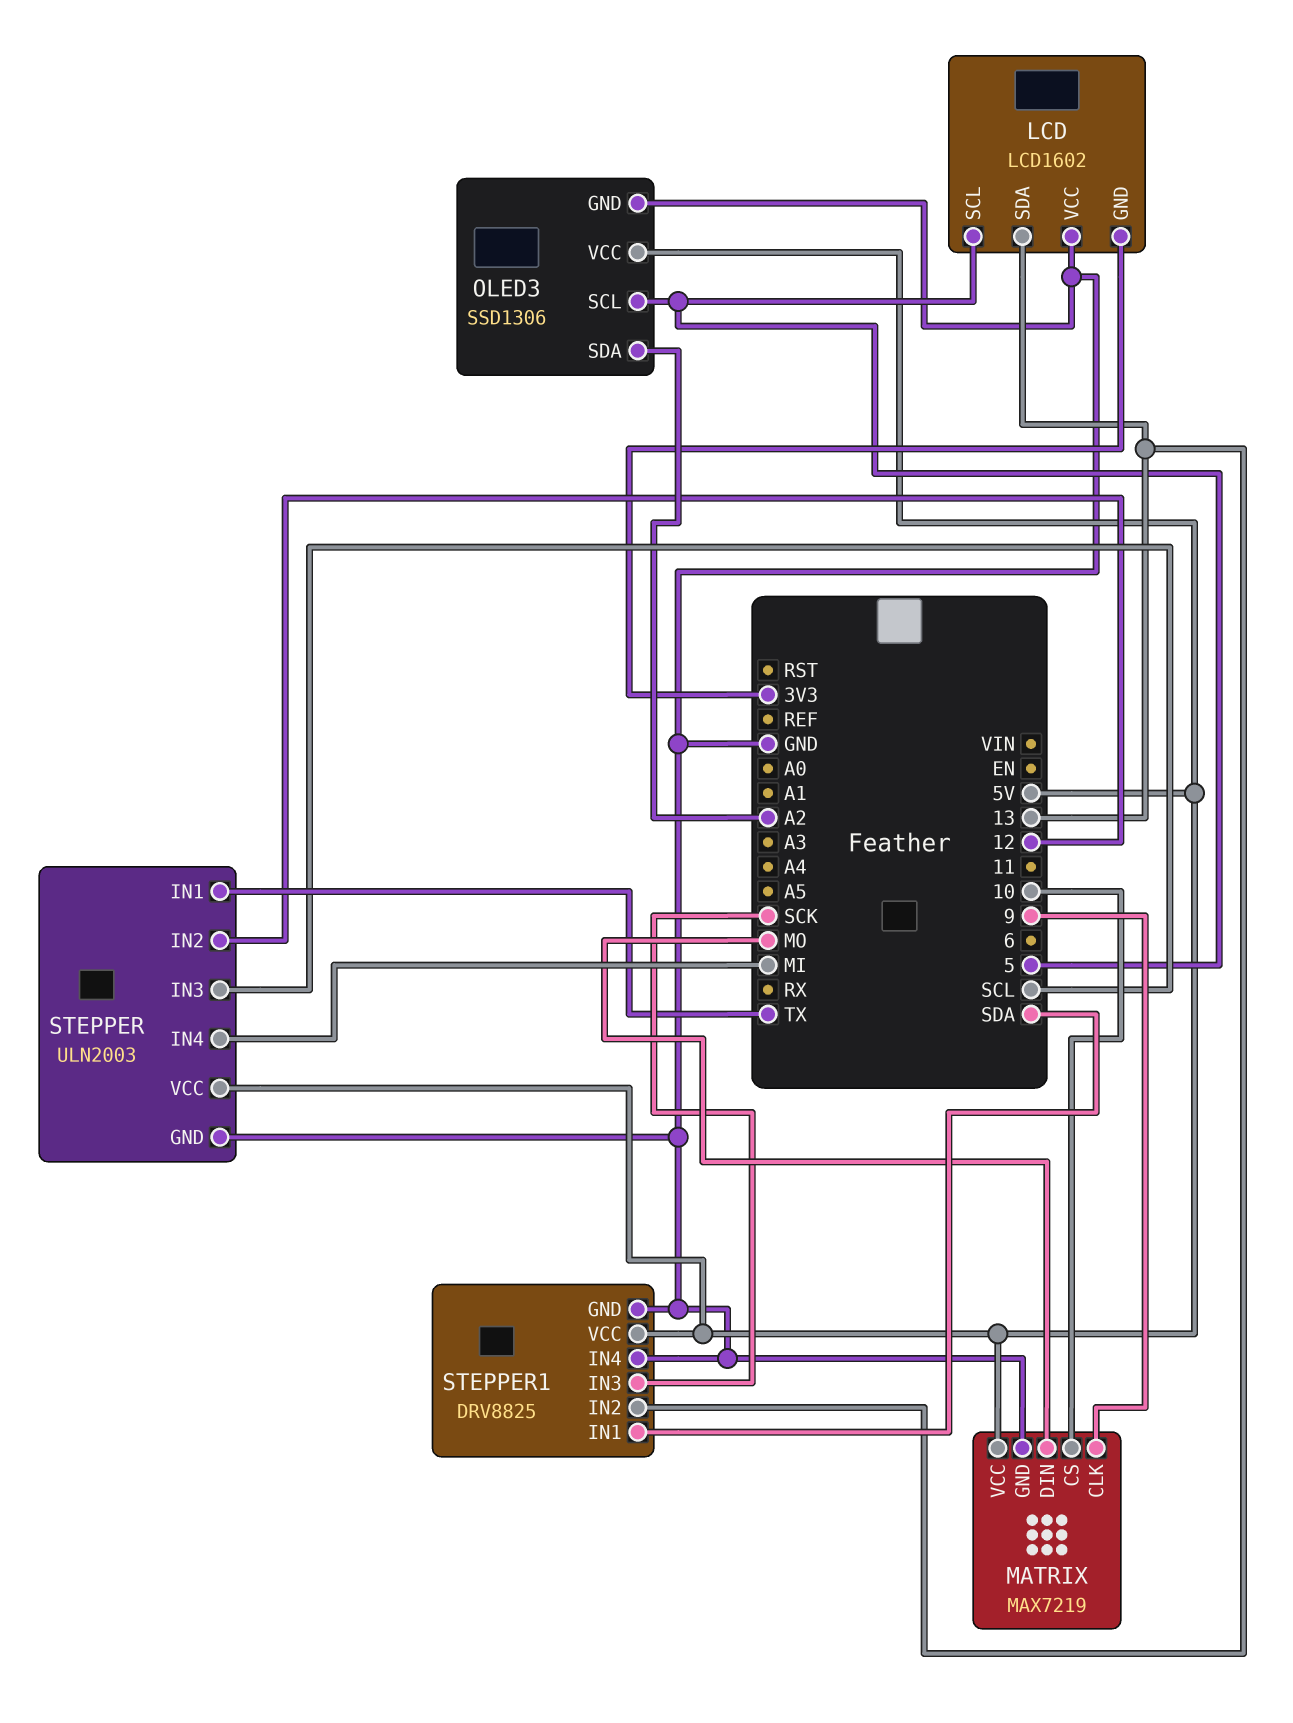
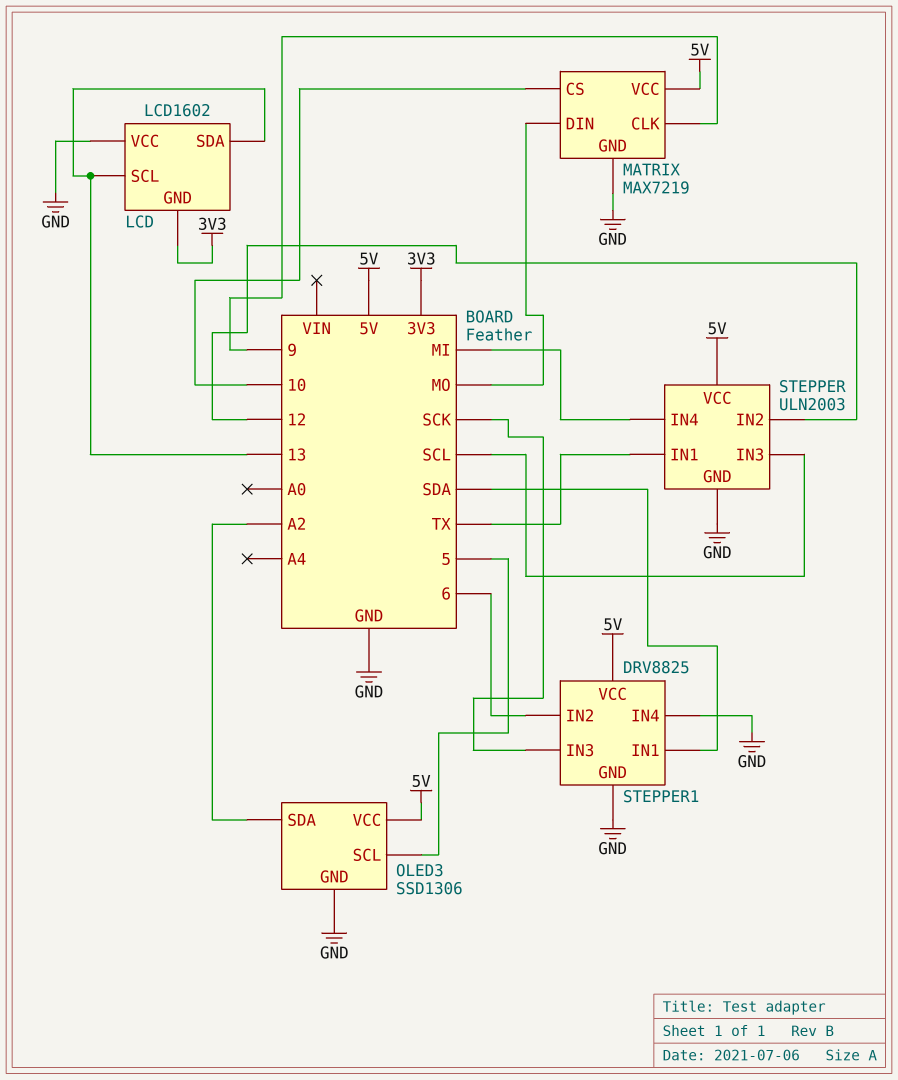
LCD pin SCL: 5 -> 13
STEPPER1 pin IN2: 13 -> 6

